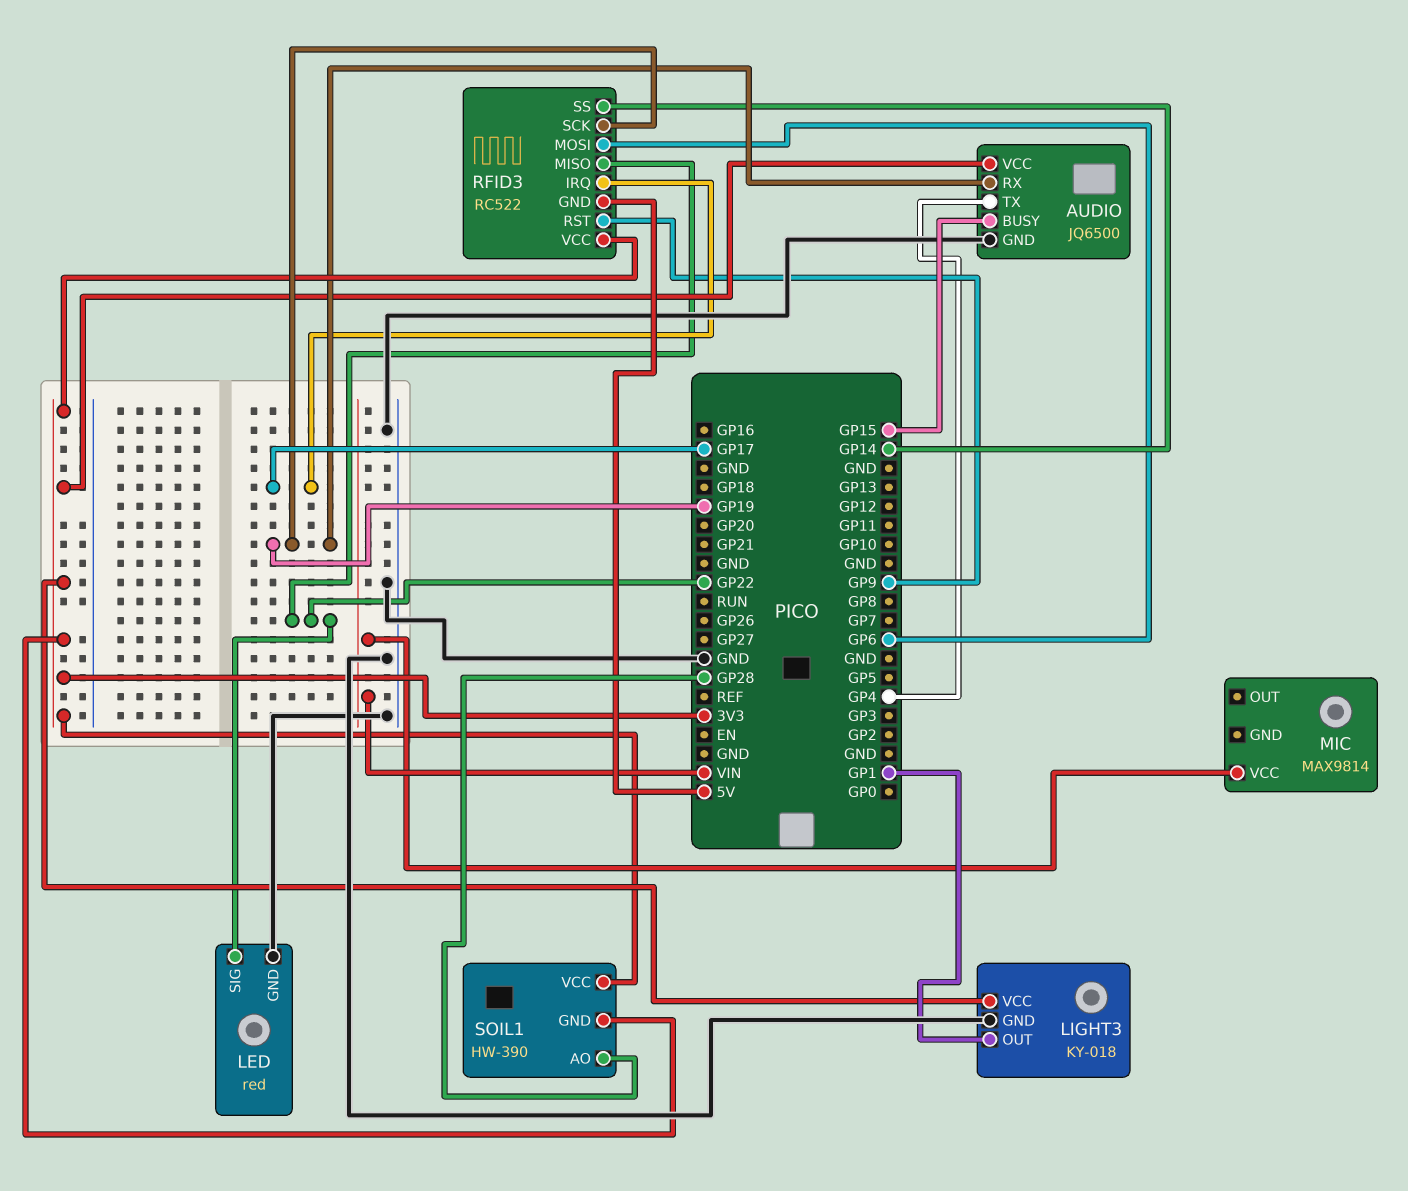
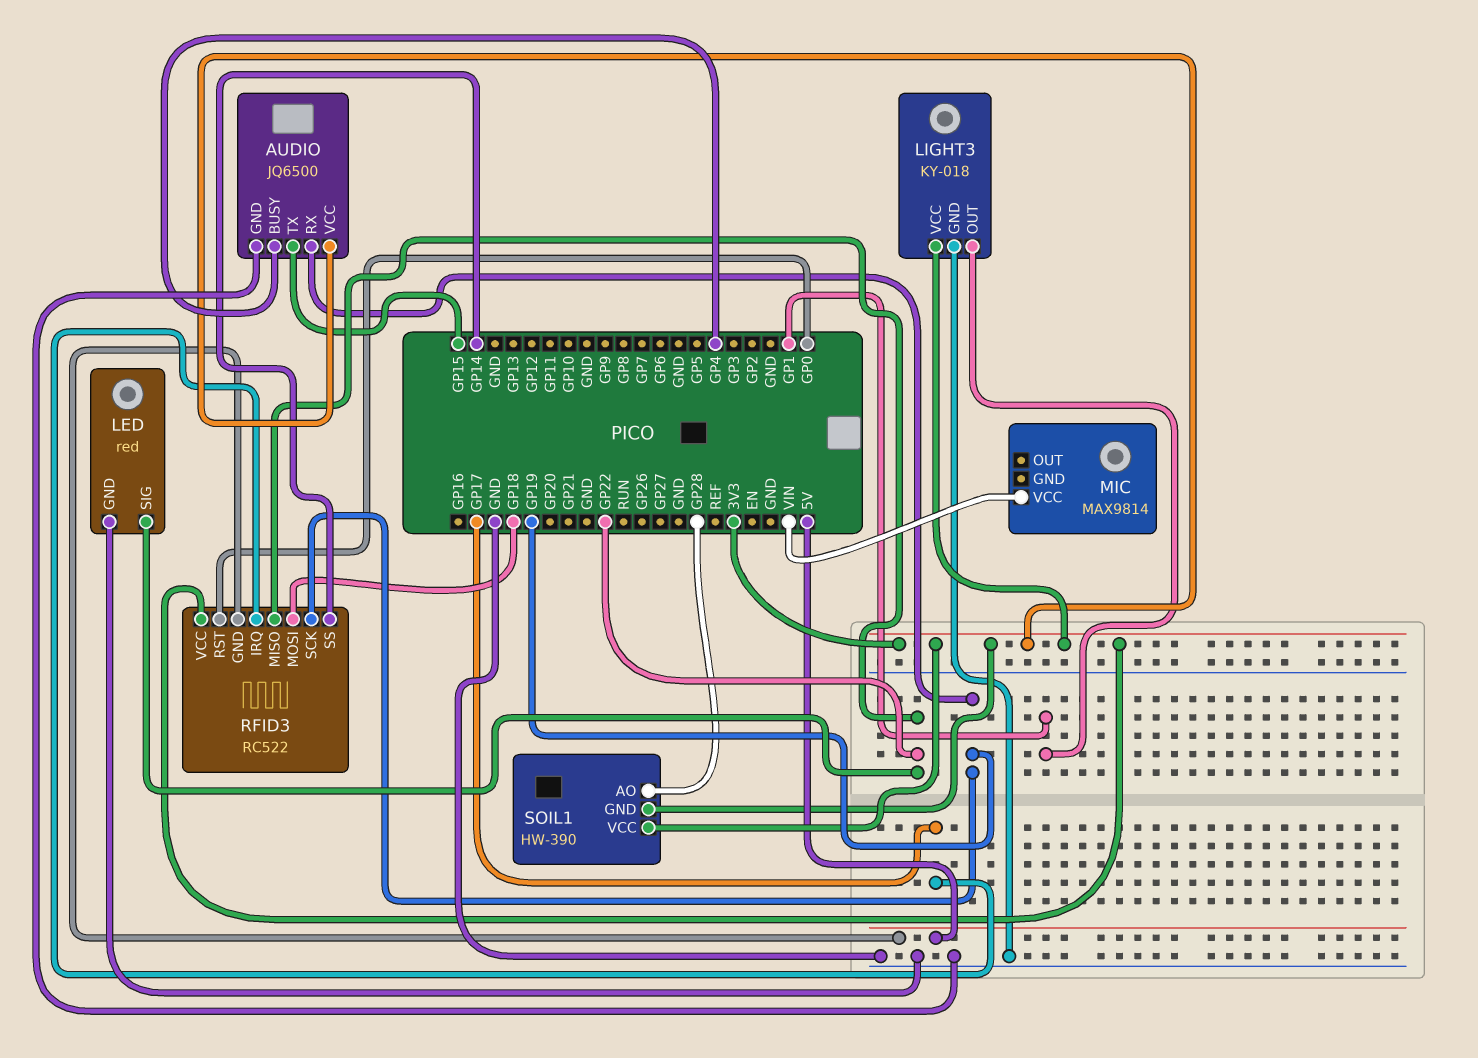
AUDIO pin BUSY: GP15 -> GP4
AUDIO pin TX: GP4 -> GP15
RFID3 pin MOSI: GP6 -> GP18
RFID3 pin RST: GP9 -> GP0

